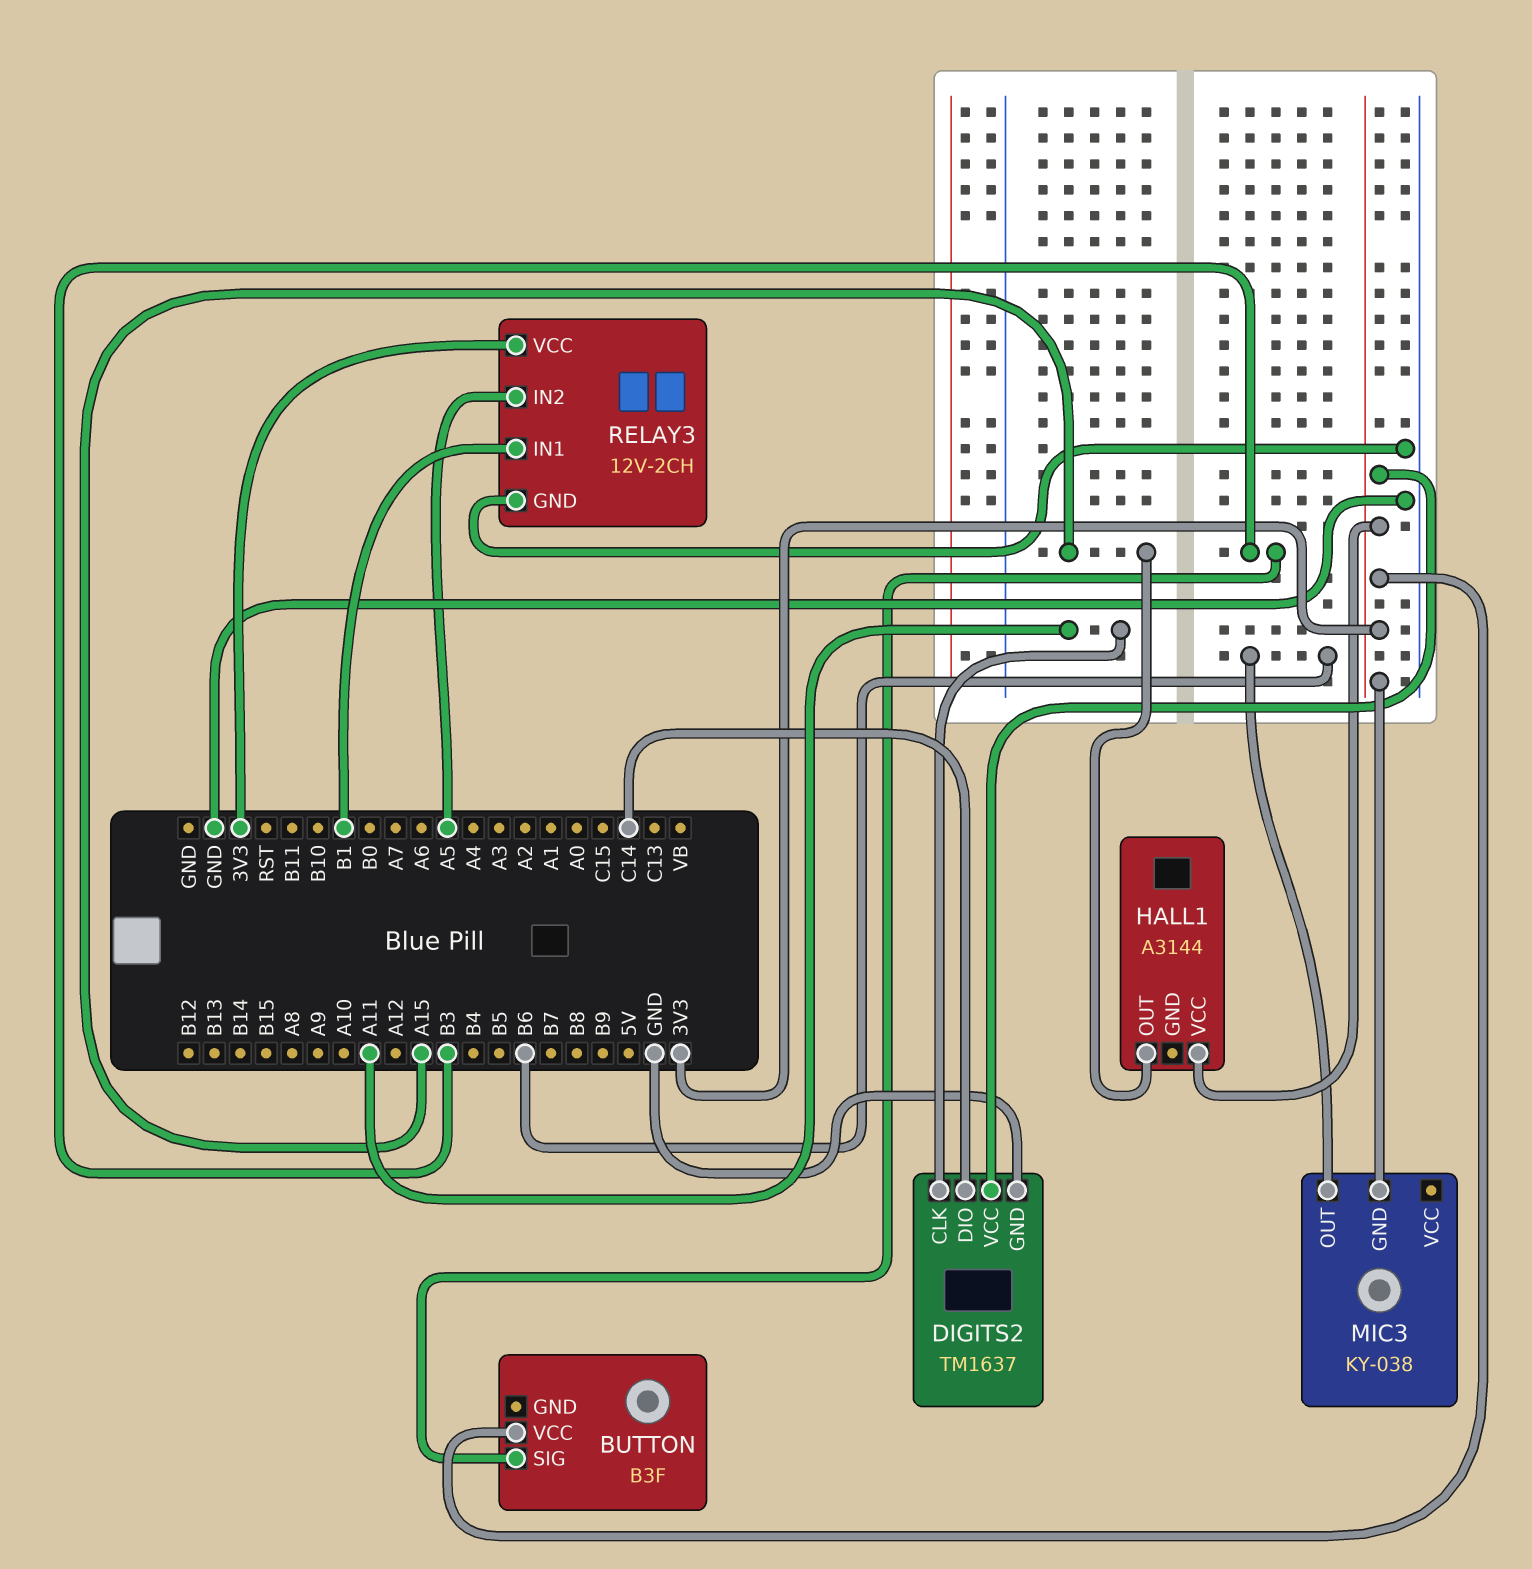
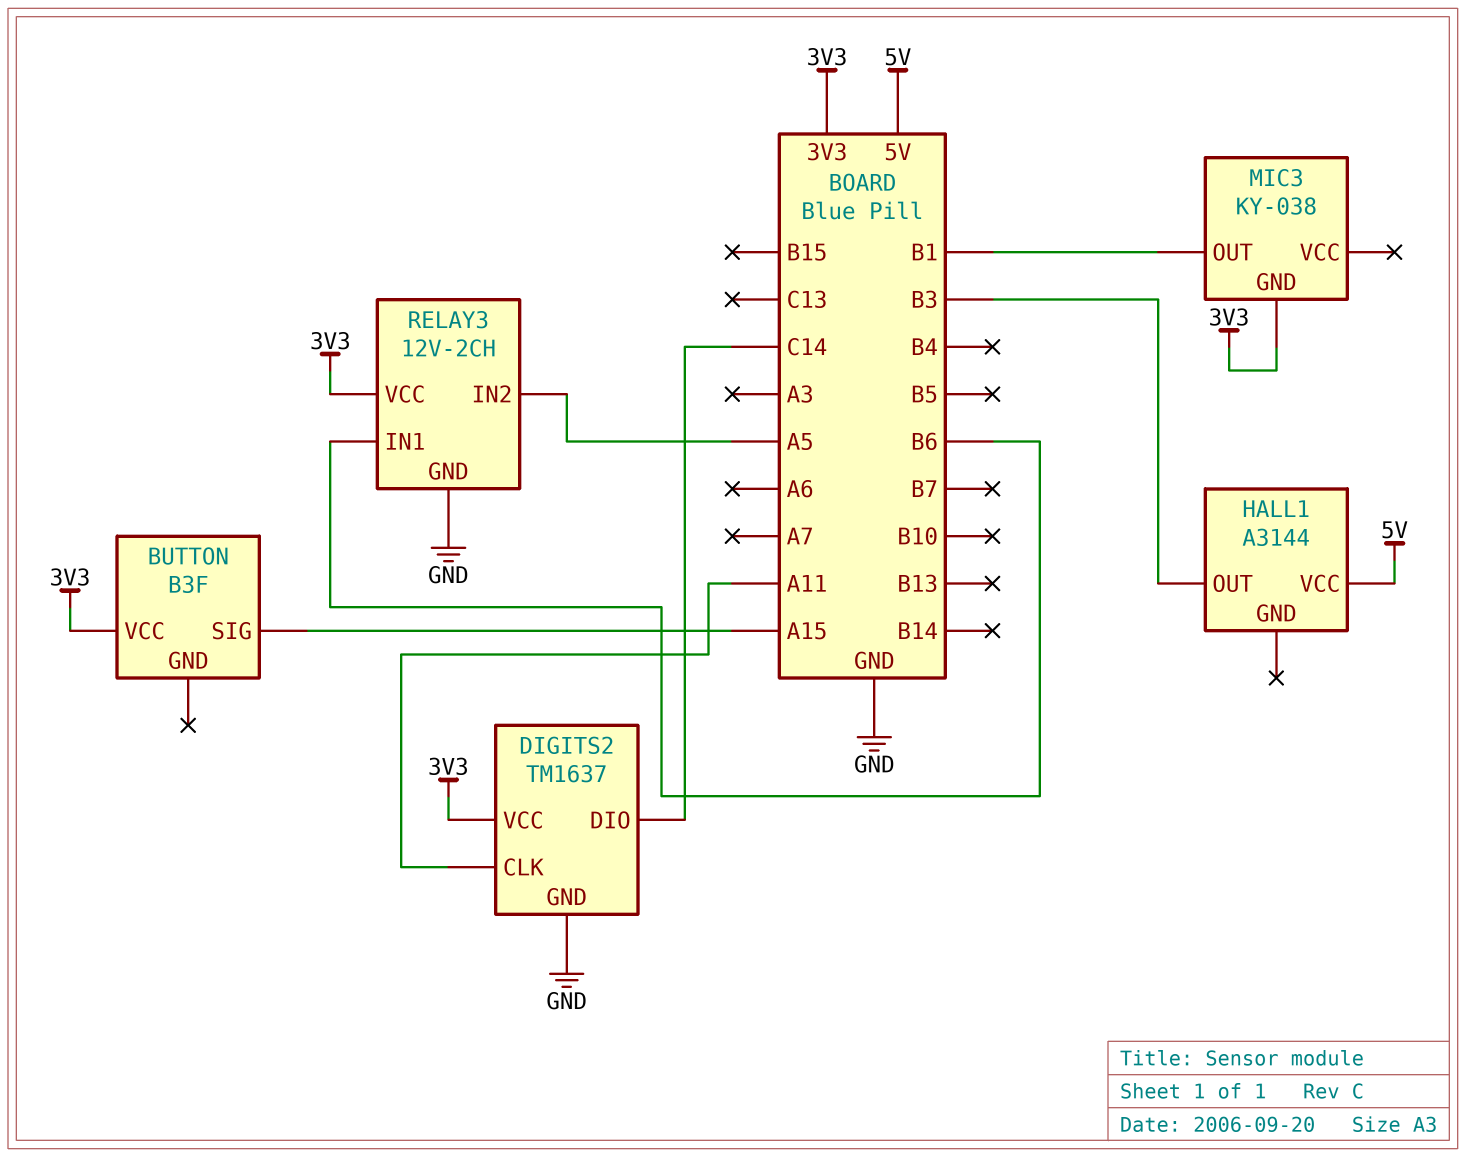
BUTTON pin SIG: B3 -> A15
HALL1 pin OUT: A15 -> B3
HALL1 pin VCC: 3V3 -> 5V
MIC3 pin OUT: B6 -> B1
RELAY3 pin IN1: B1 -> B6

